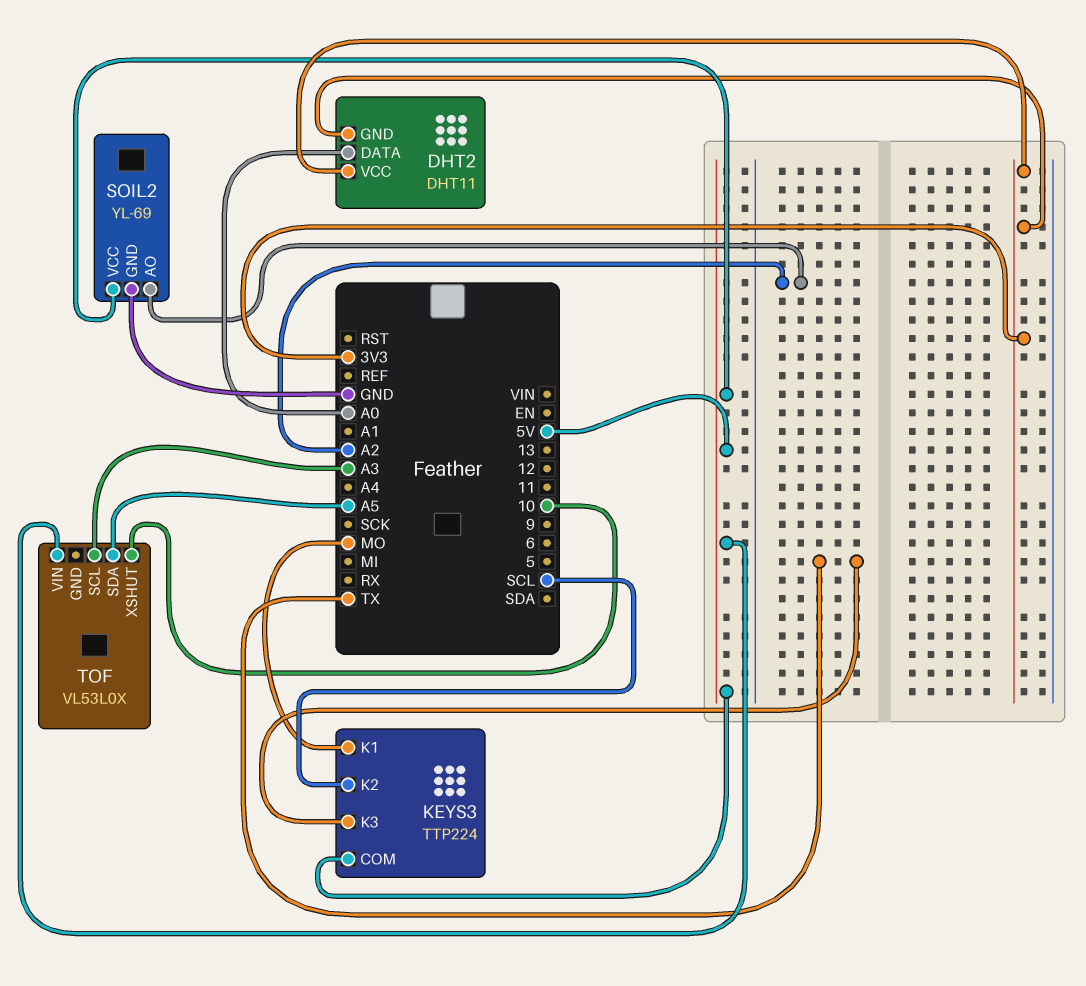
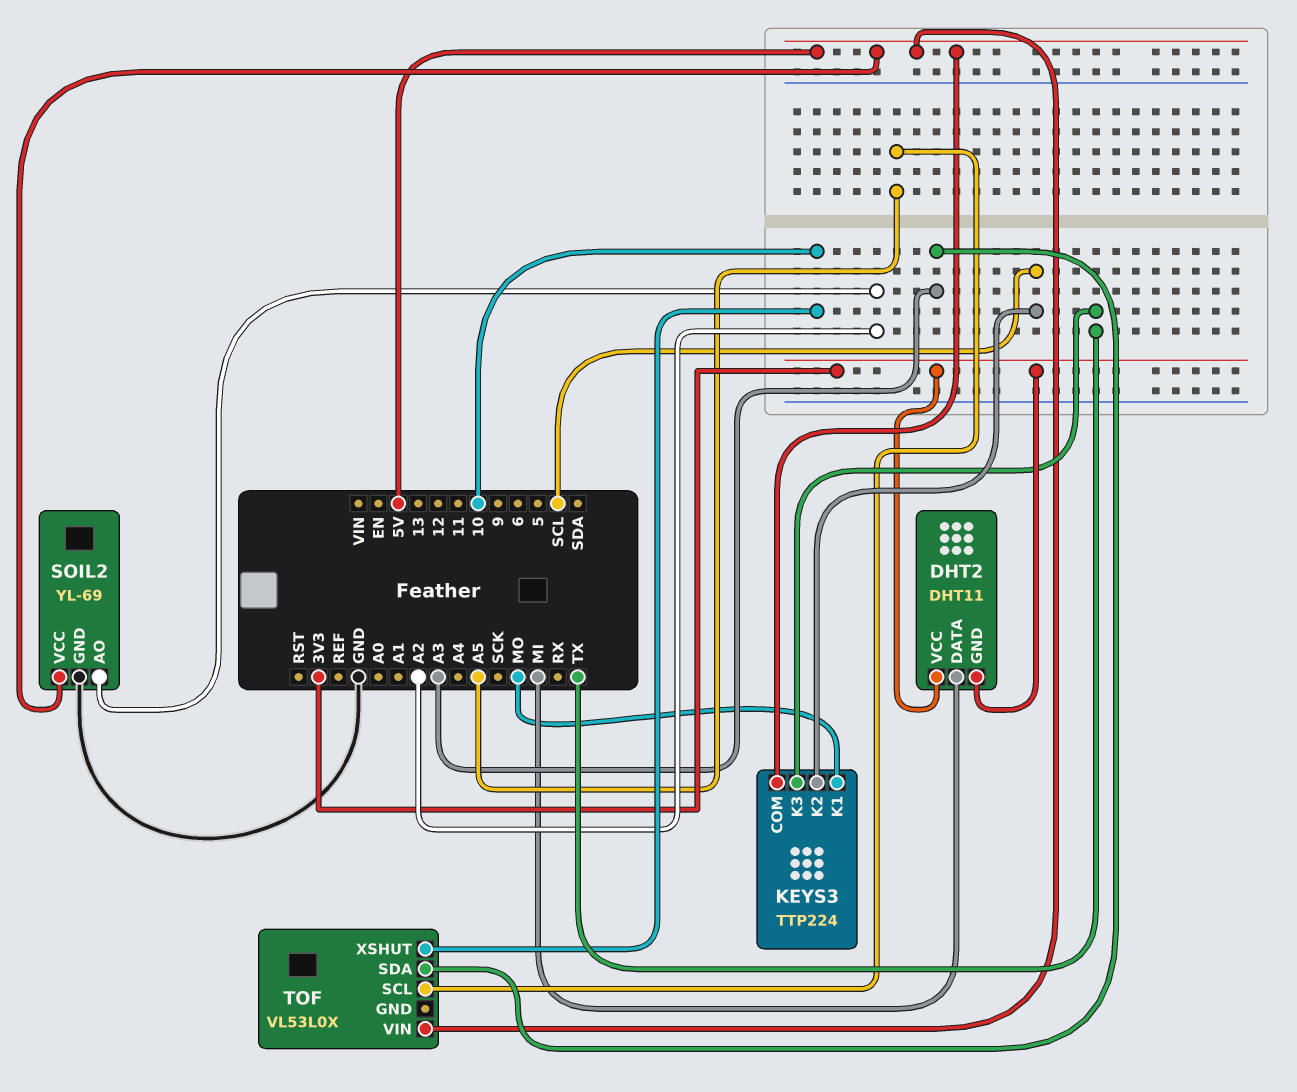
DHT2 pin DATA: A0 -> MI
TOF pin SCL: A3 -> A5
TOF pin SDA: A5 -> A3

